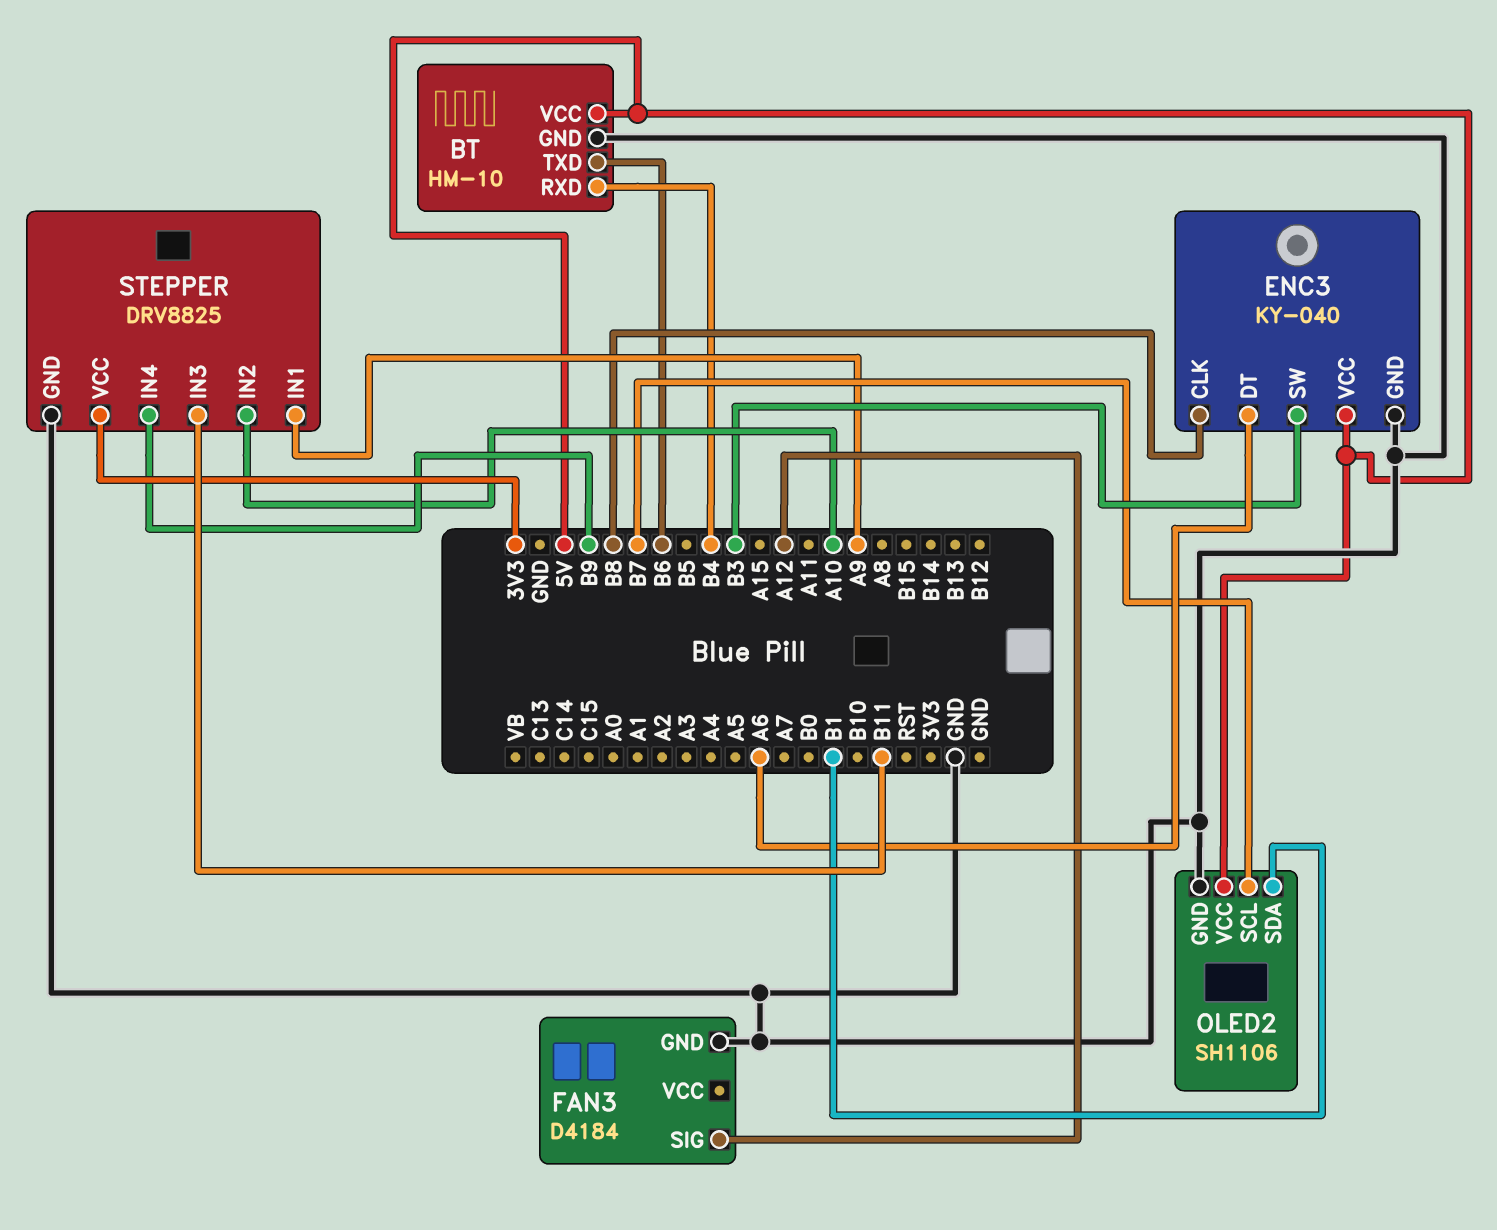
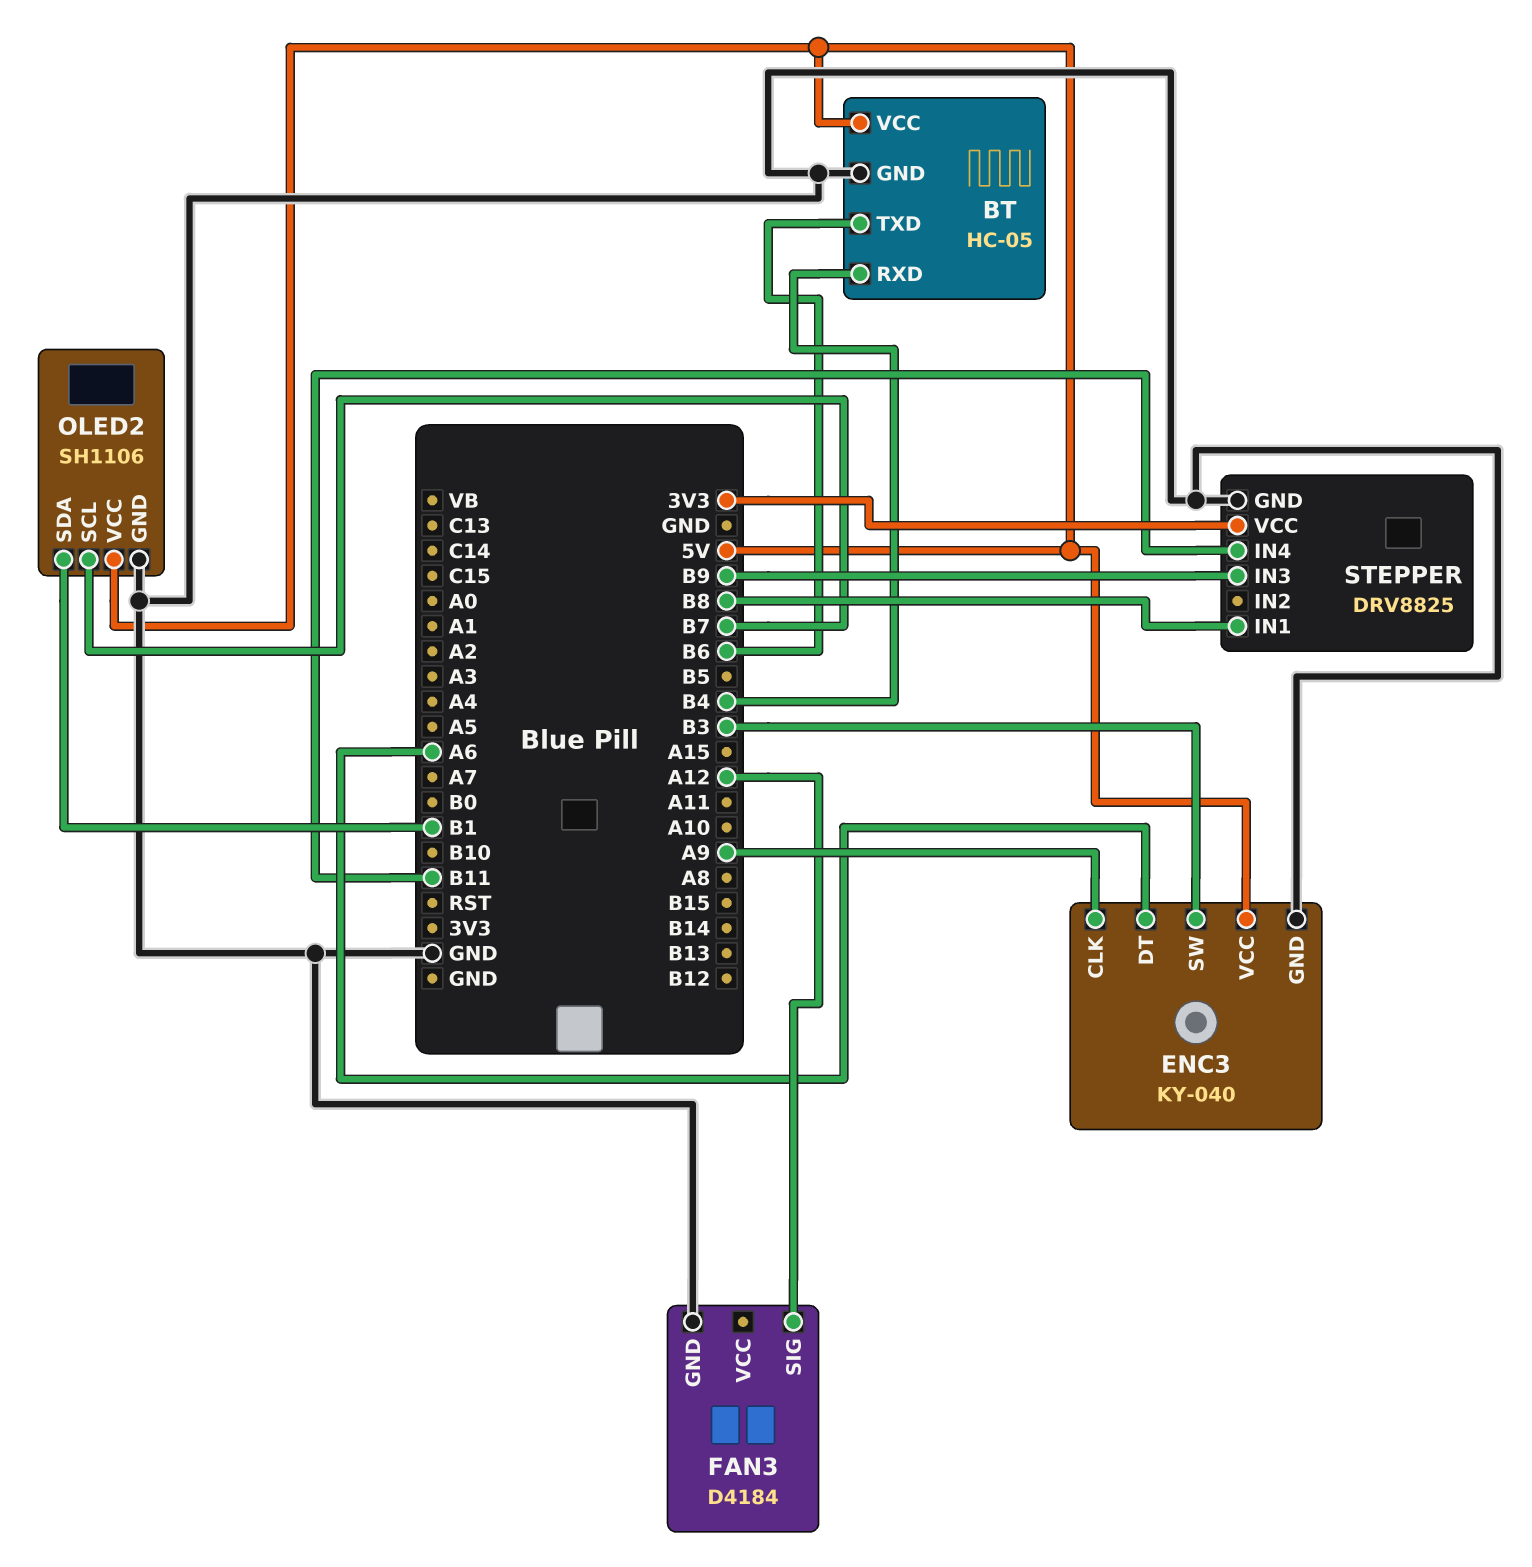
BT: HM-10 -> HC-05
ENC3 pin CLK: B8 -> A9
STEPPER pin IN1: A9 -> B8
STEPPER pin IN2: A10 -> none
STEPPER pin IN3: B11 -> B9
STEPPER pin IN4: B9 -> B11

